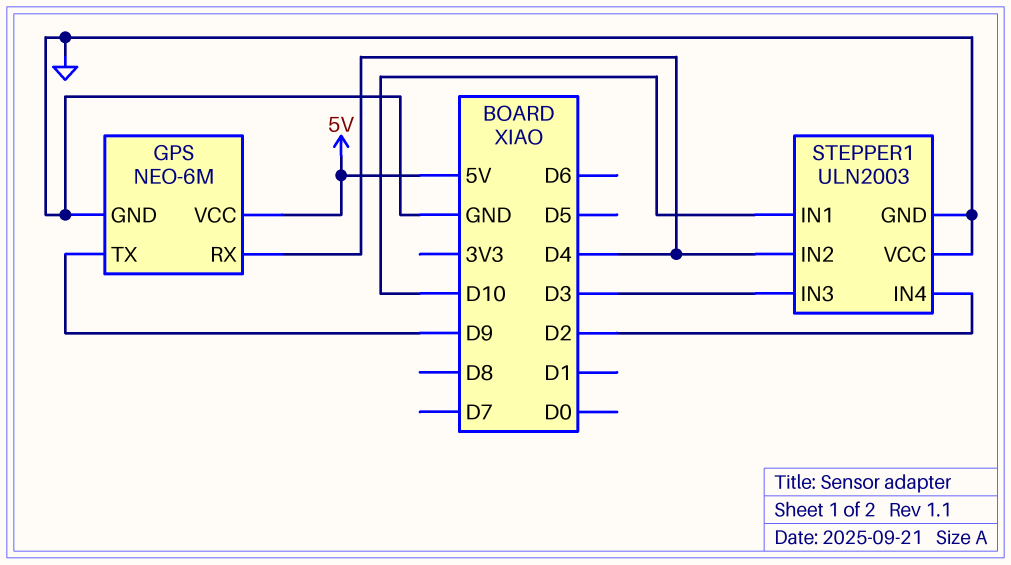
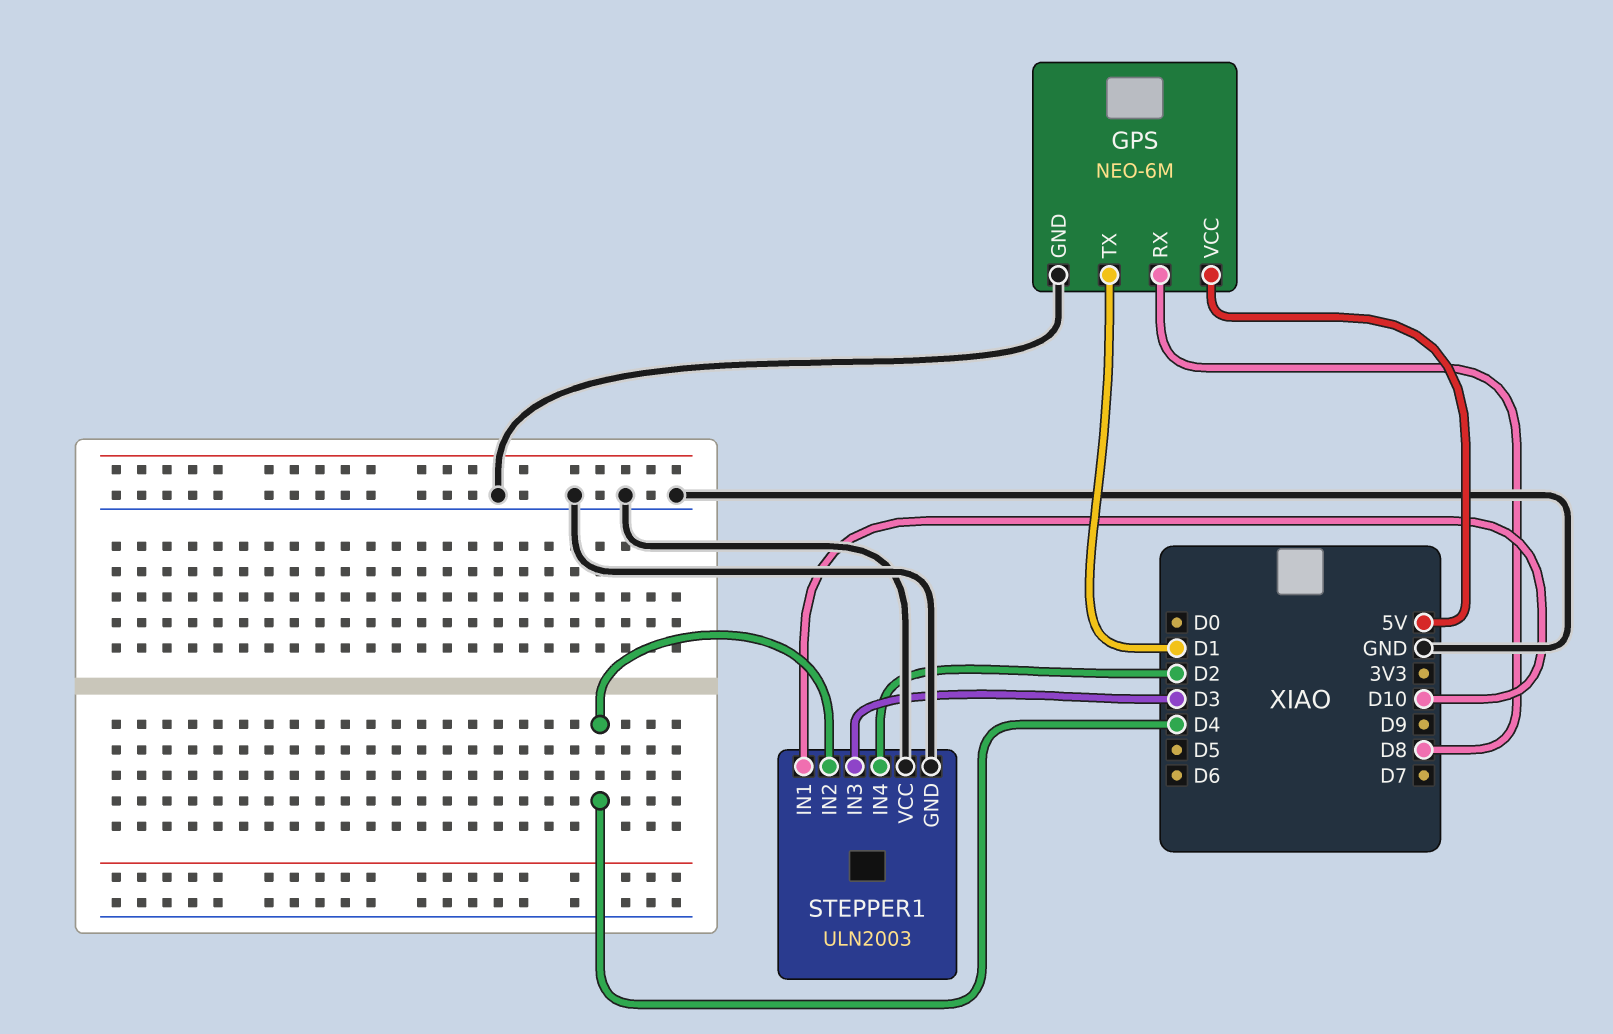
GPS pin RX: D4 -> D8
GPS pin TX: D9 -> D1

